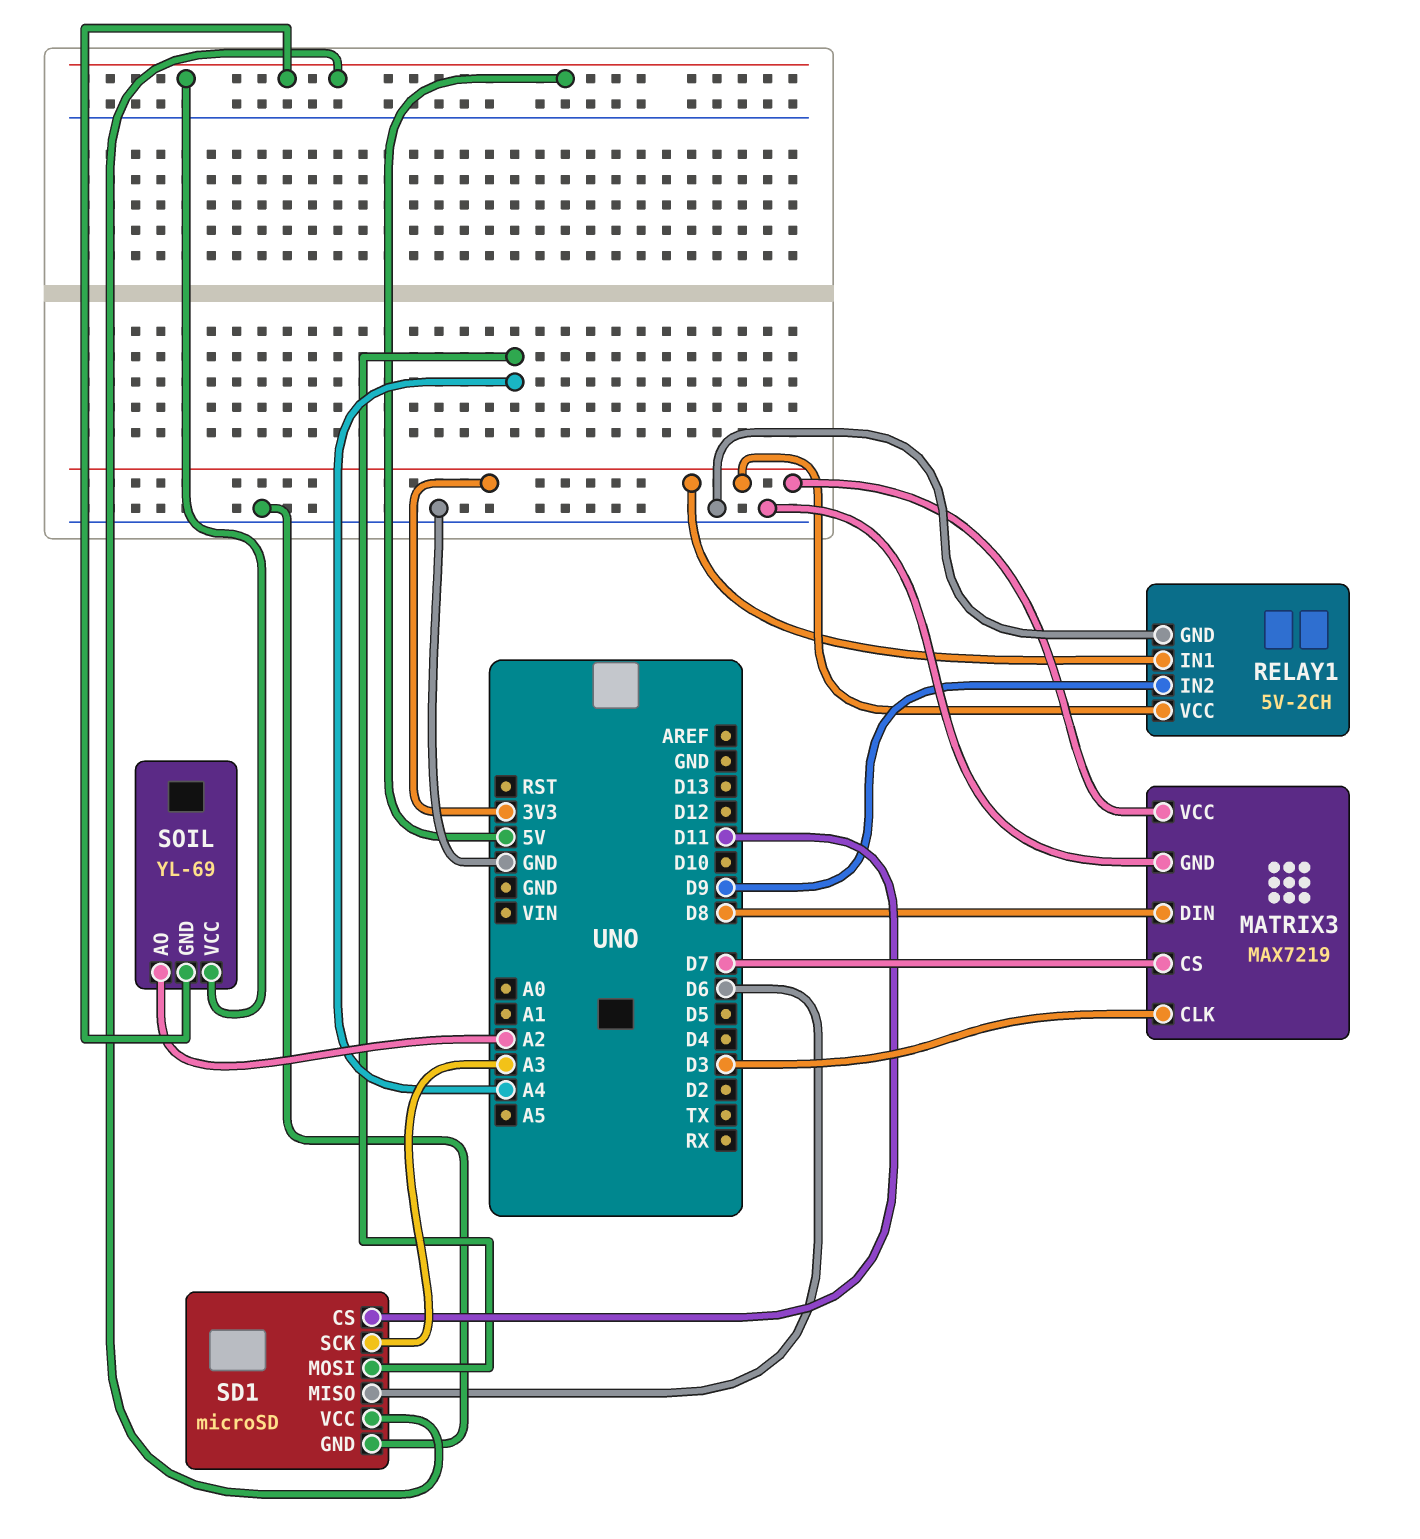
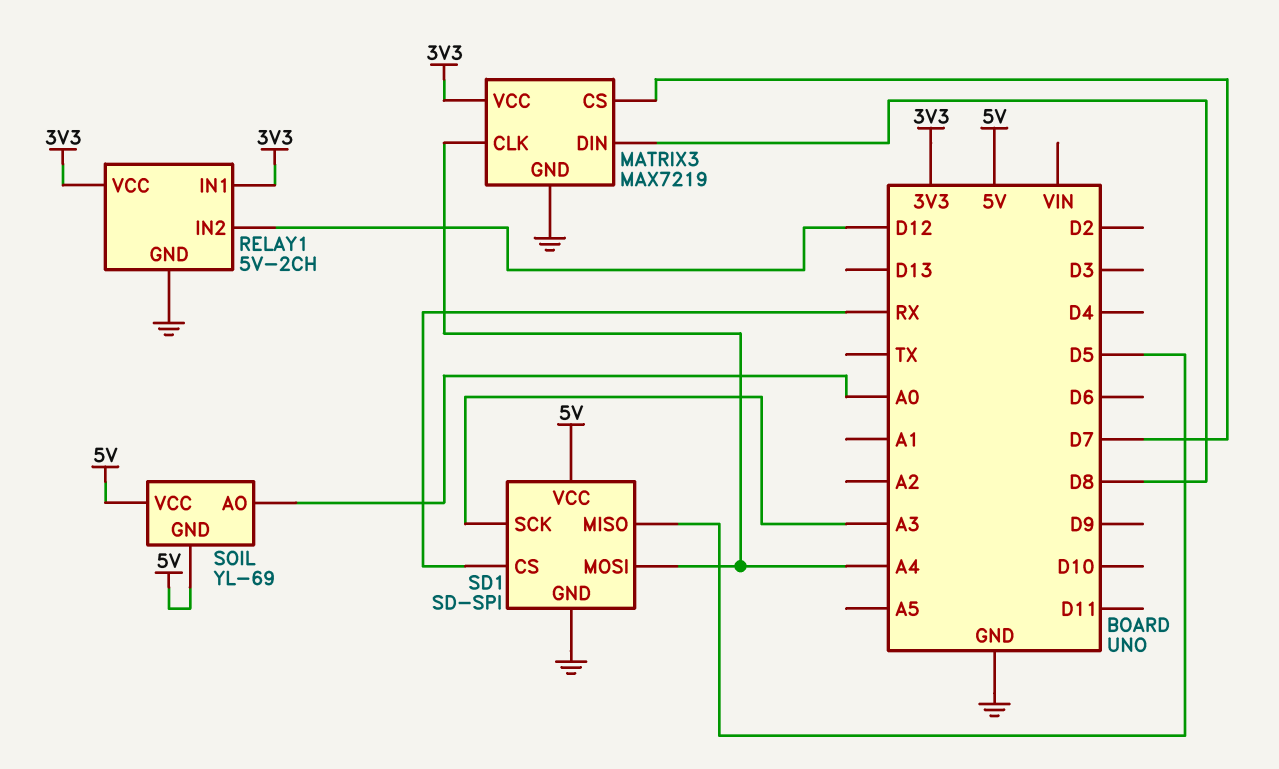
MATRIX3 pin CLK: D3 -> A4
RELAY1 pin IN2: D9 -> D12
SD1: microSD -> SD-SPI
SD1 pin CS: D11 -> RX
SD1 pin MISO: D6 -> D5
SOIL pin AO: A2 -> A0

